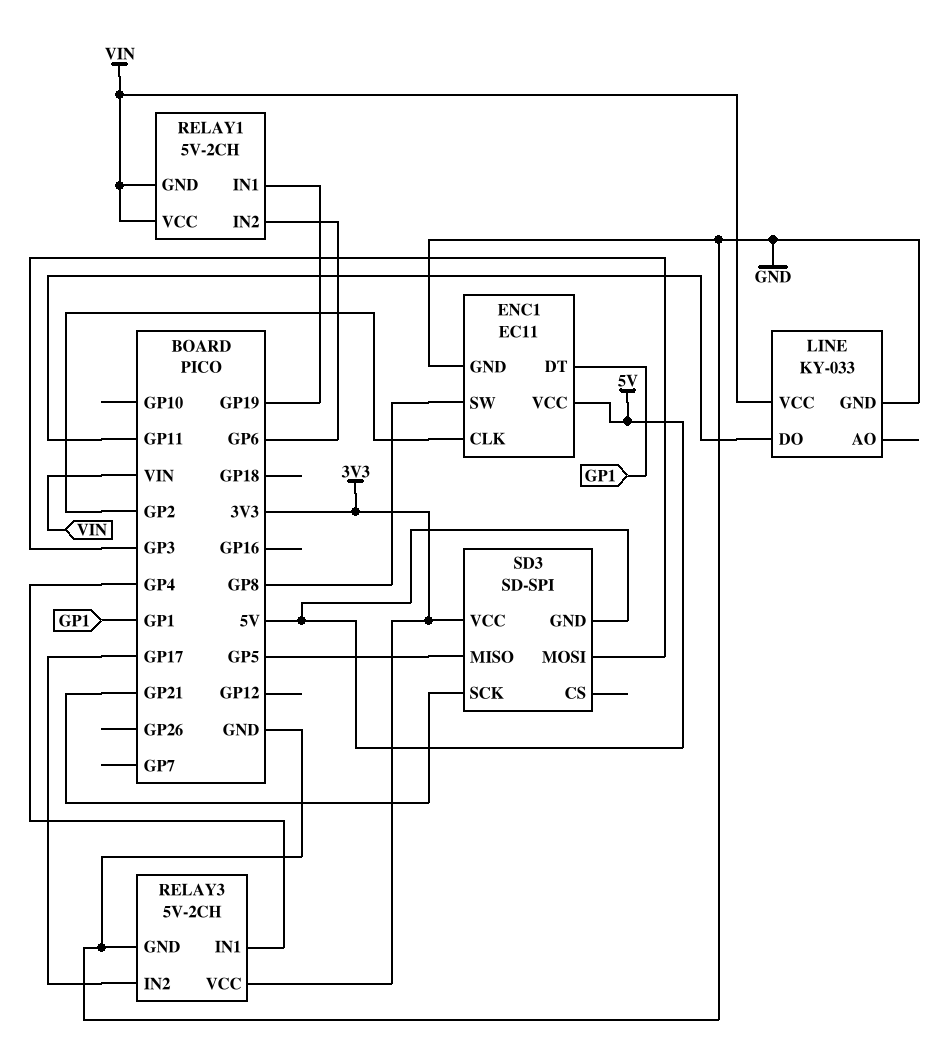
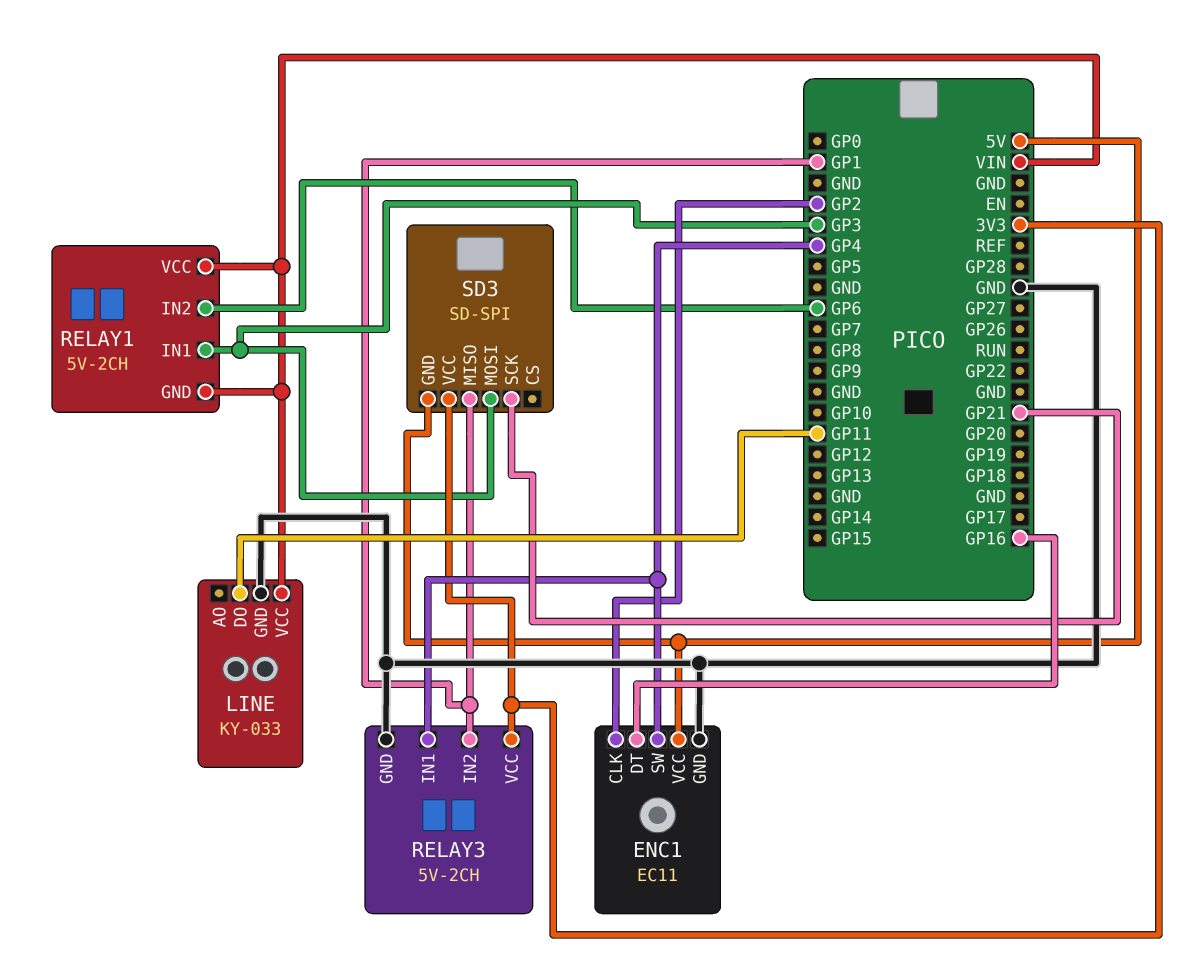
ENC1 pin DT: GP1 -> GP16
ENC1 pin SW: GP8 -> GP4
RELAY1 pin IN1: GP19 -> GP3
RELAY3 pin IN2: GP17 -> GP1
SD3 pin MISO: GP5 -> GP1

